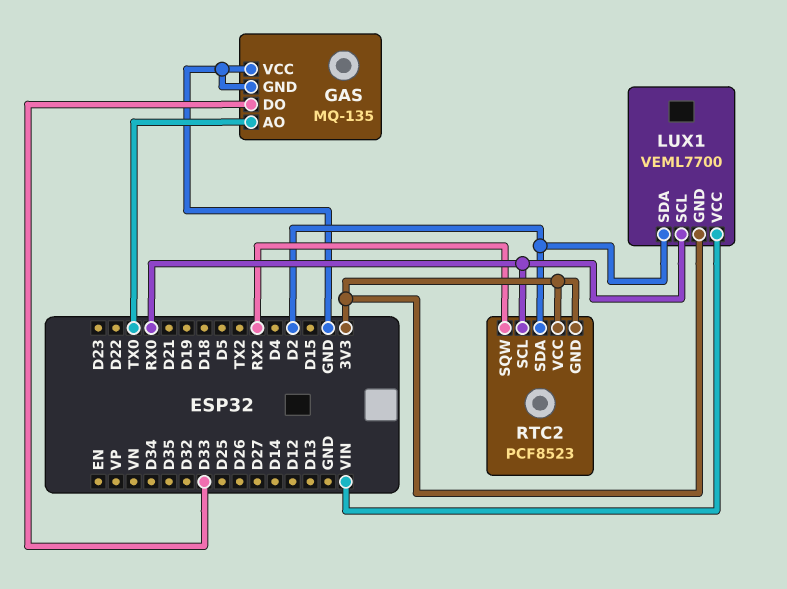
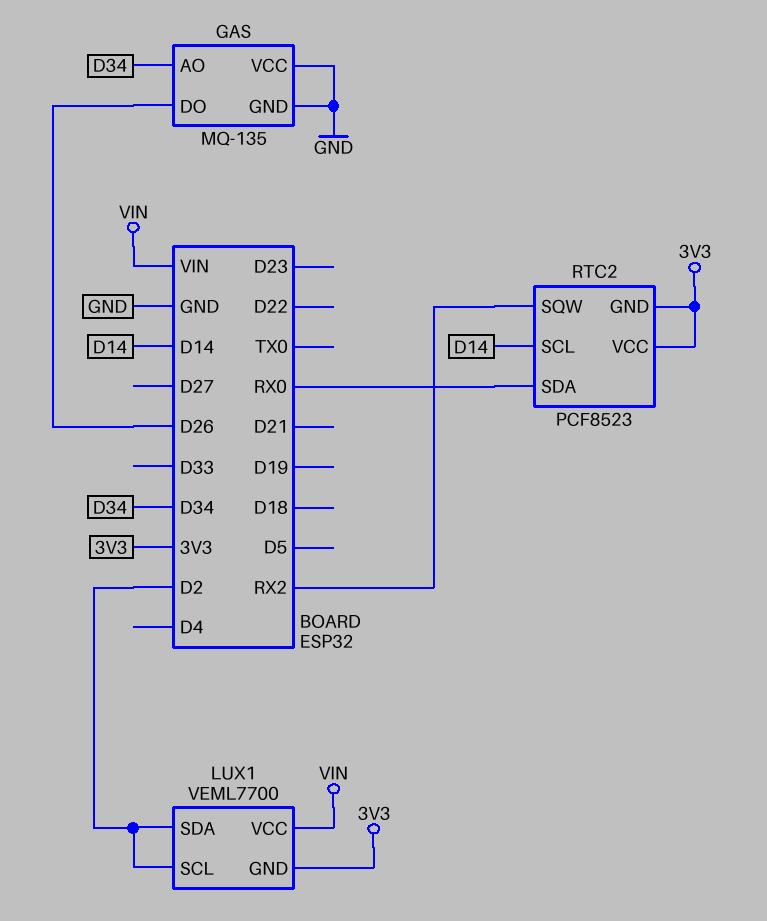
GAS pin AO: TX0 -> D34
GAS pin DO: D33 -> D26
LUX1 pin SCL: RX0 -> D2
RTC2 pin SCL: RX0 -> D14
RTC2 pin SDA: D2 -> RX0

